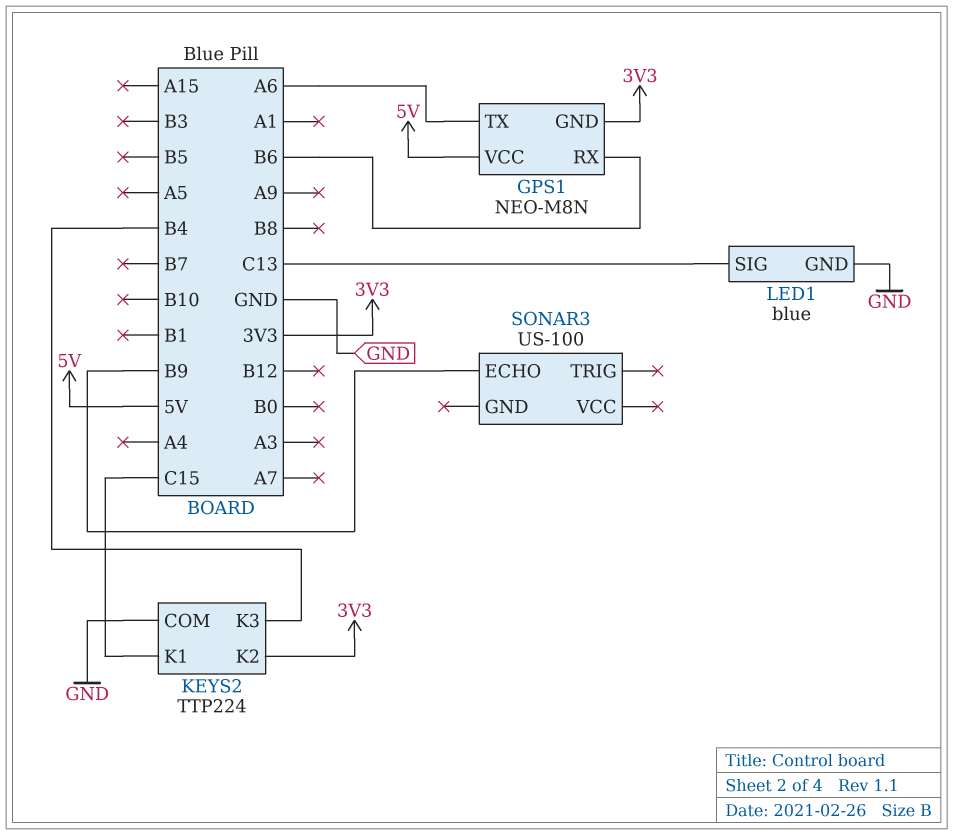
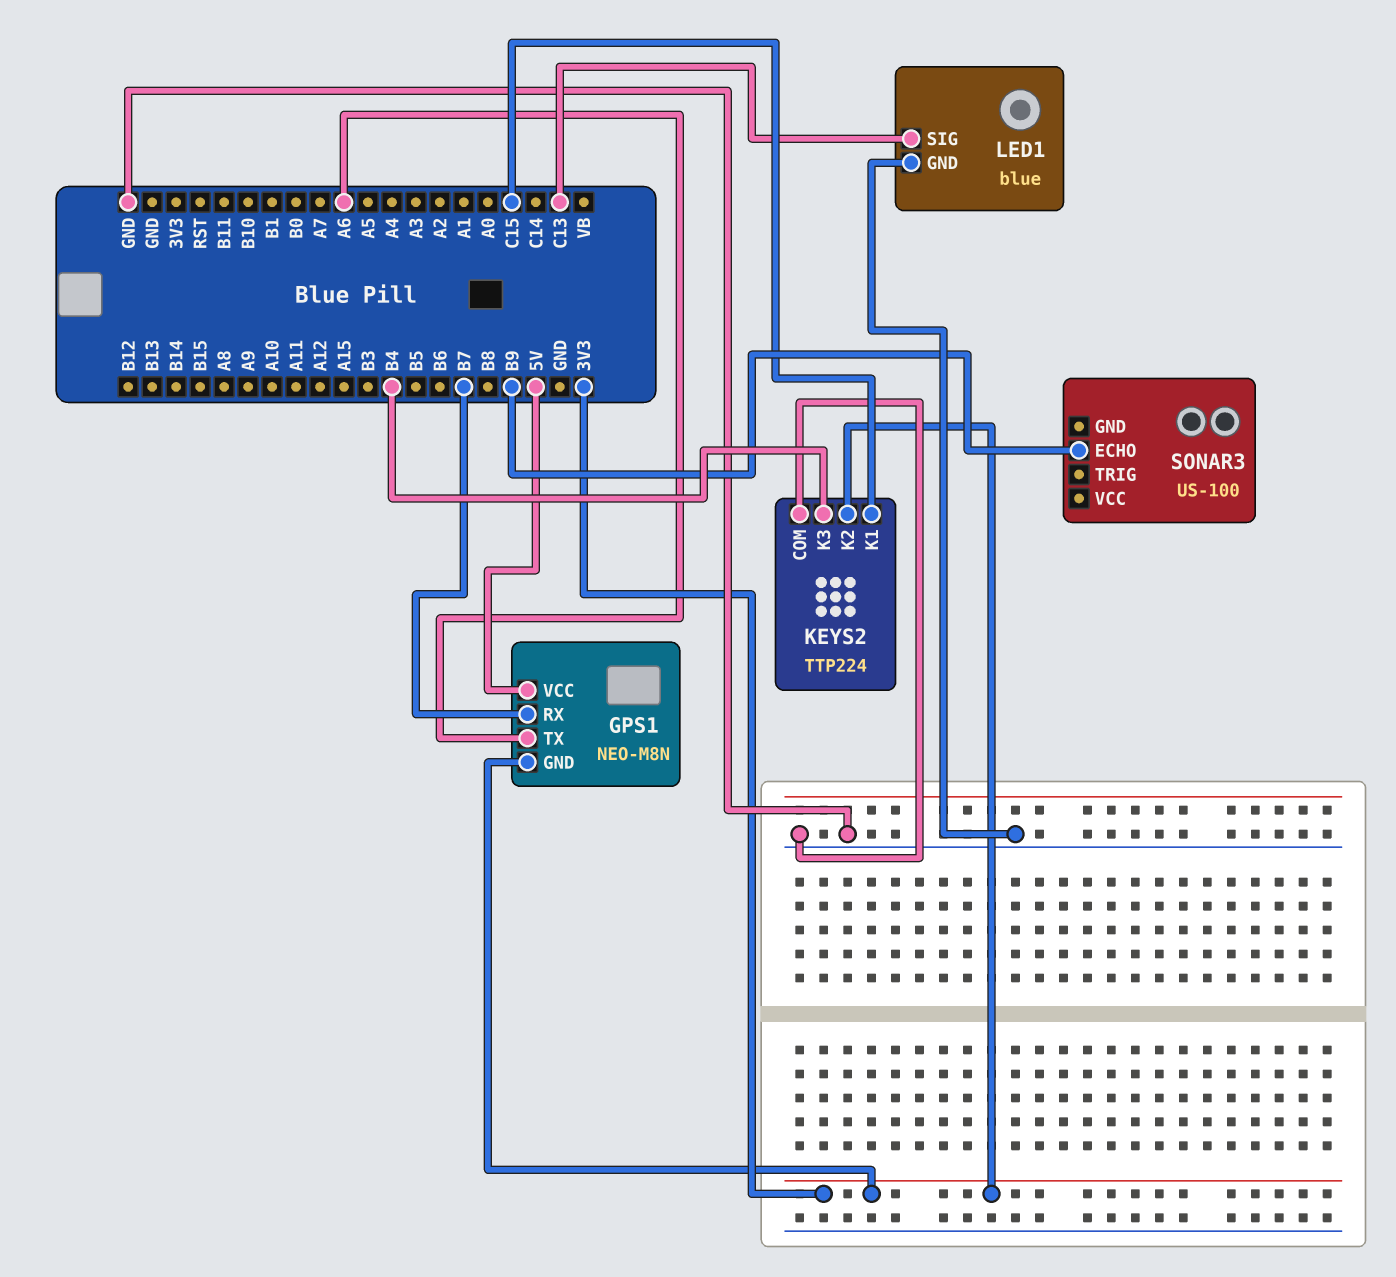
GPS1 pin RX: B6 -> B7

